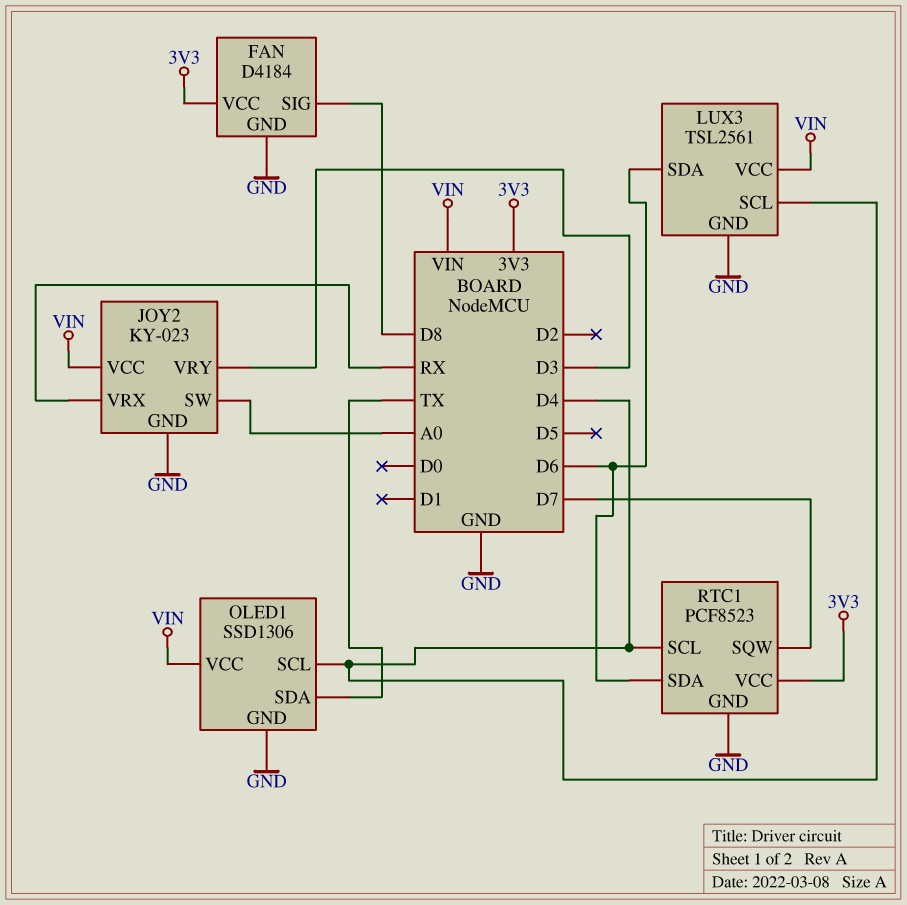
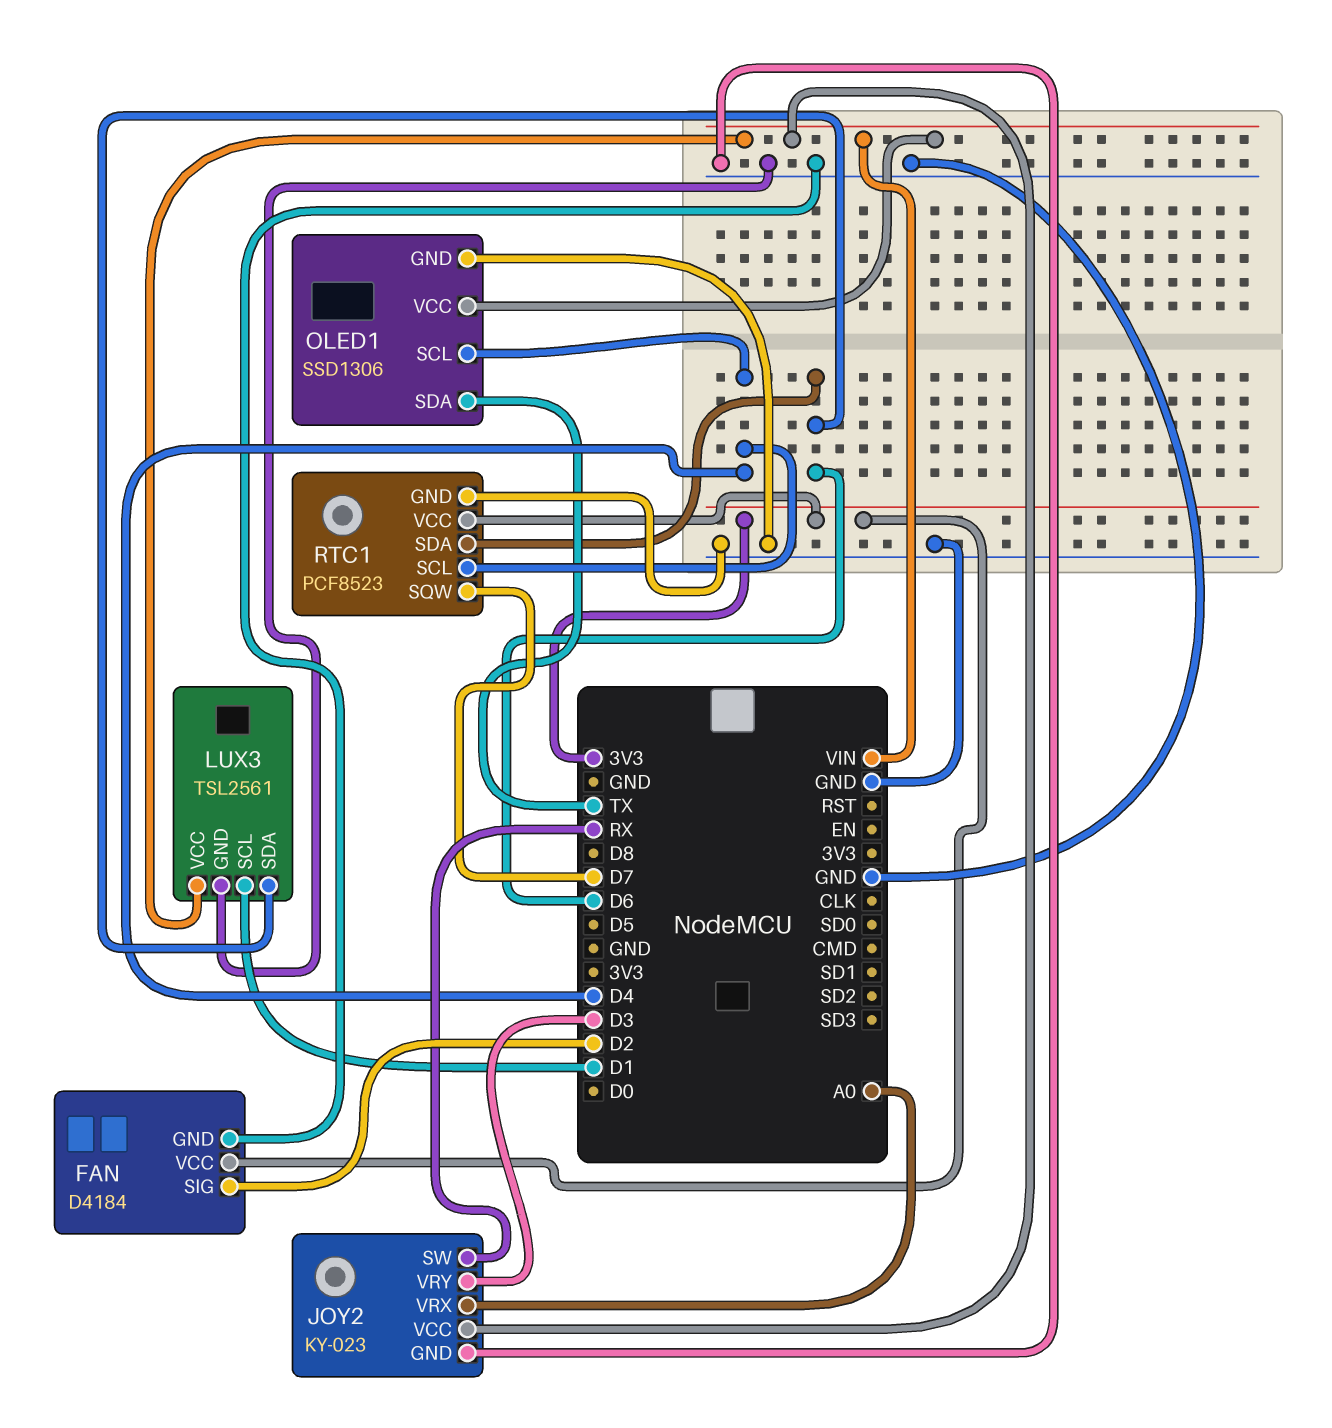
FAN pin SIG: D8 -> D2
JOY2 pin SW: A0 -> RX
JOY2 pin VRX: RX -> A0
LUX3 pin SCL: D4 -> D1

